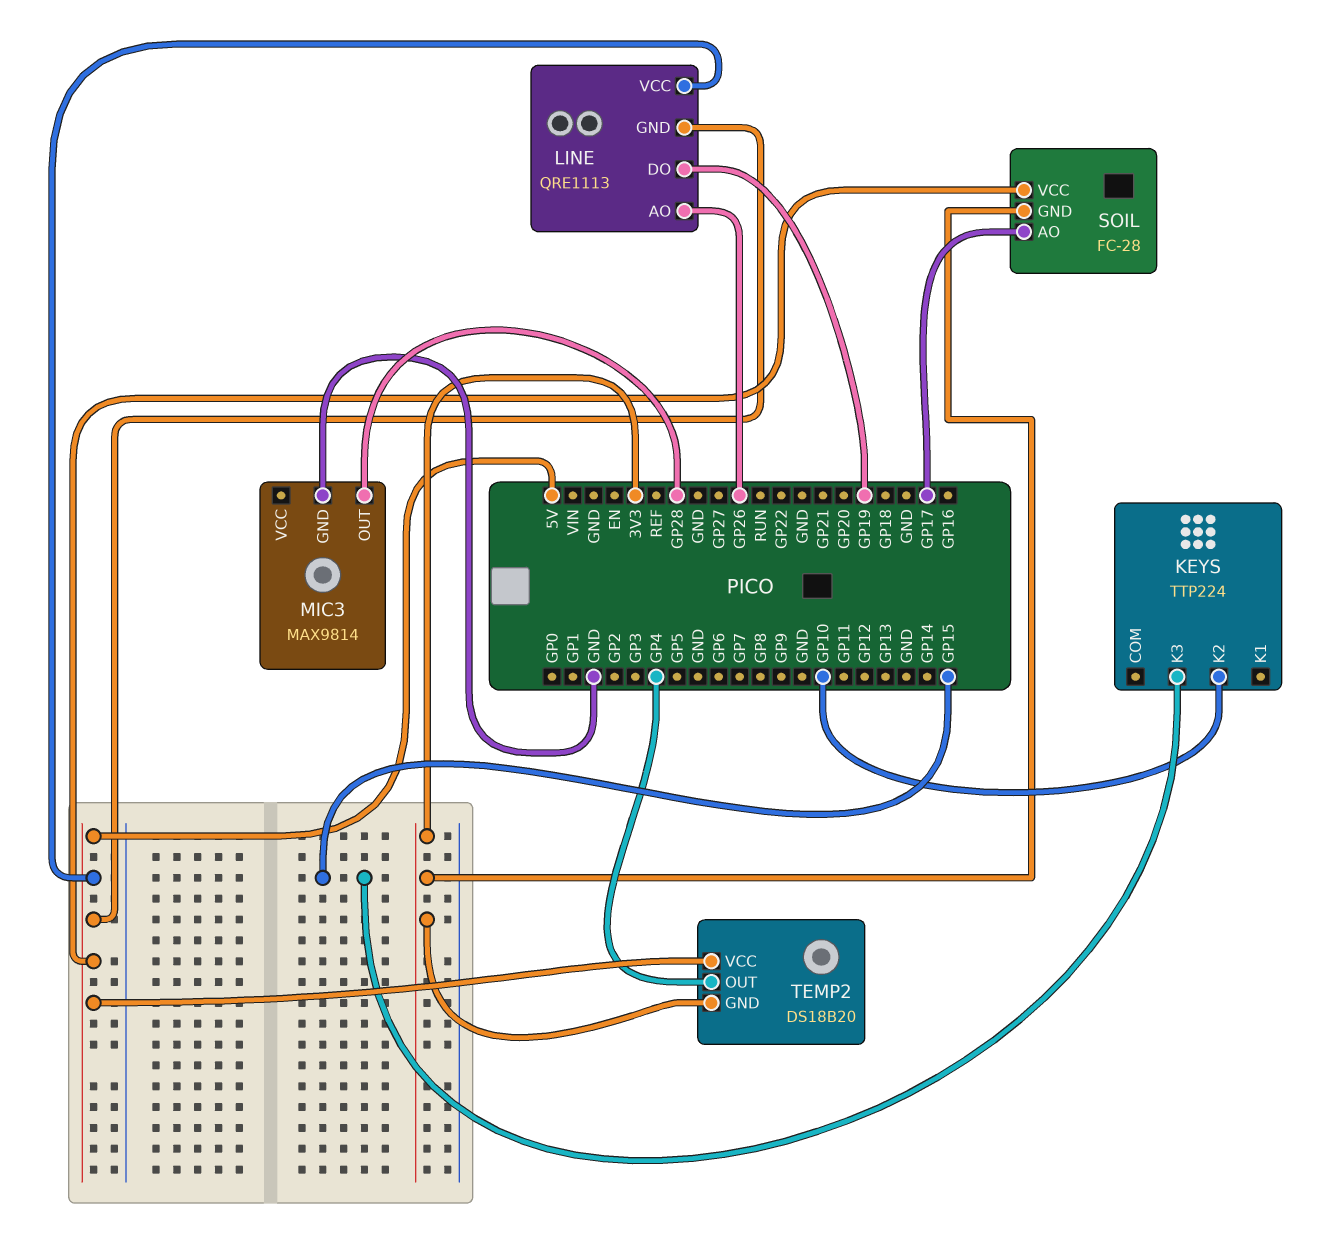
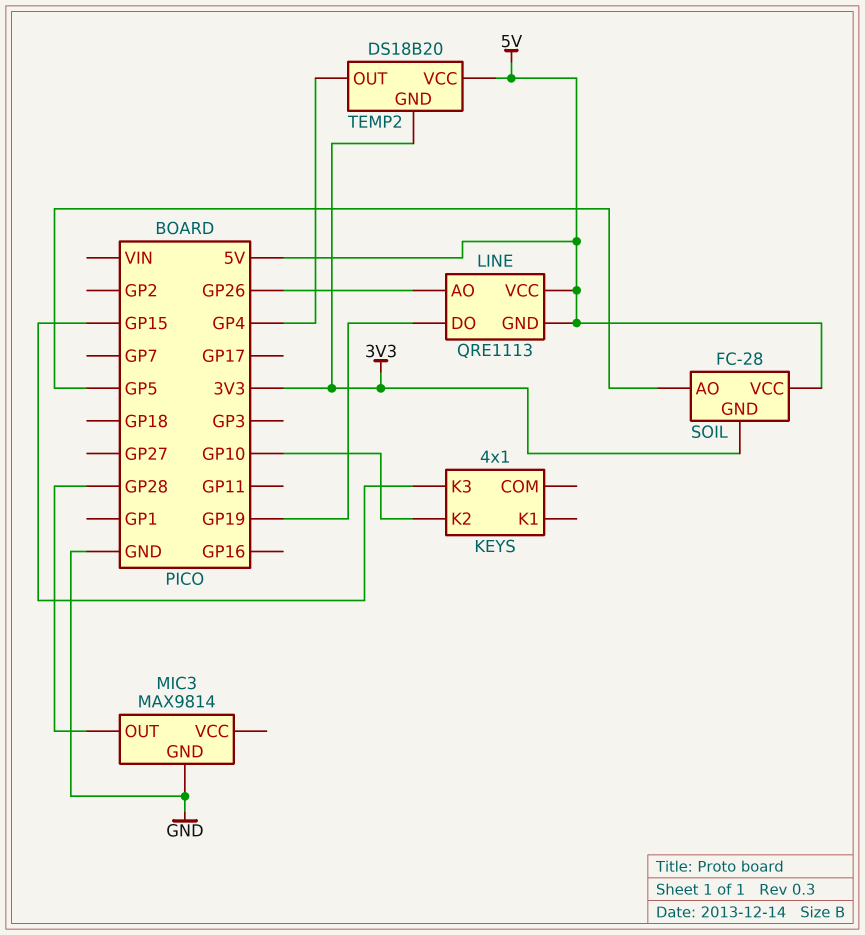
KEYS: TTP224 -> 4x1
SOIL pin AO: GP17 -> GP5

